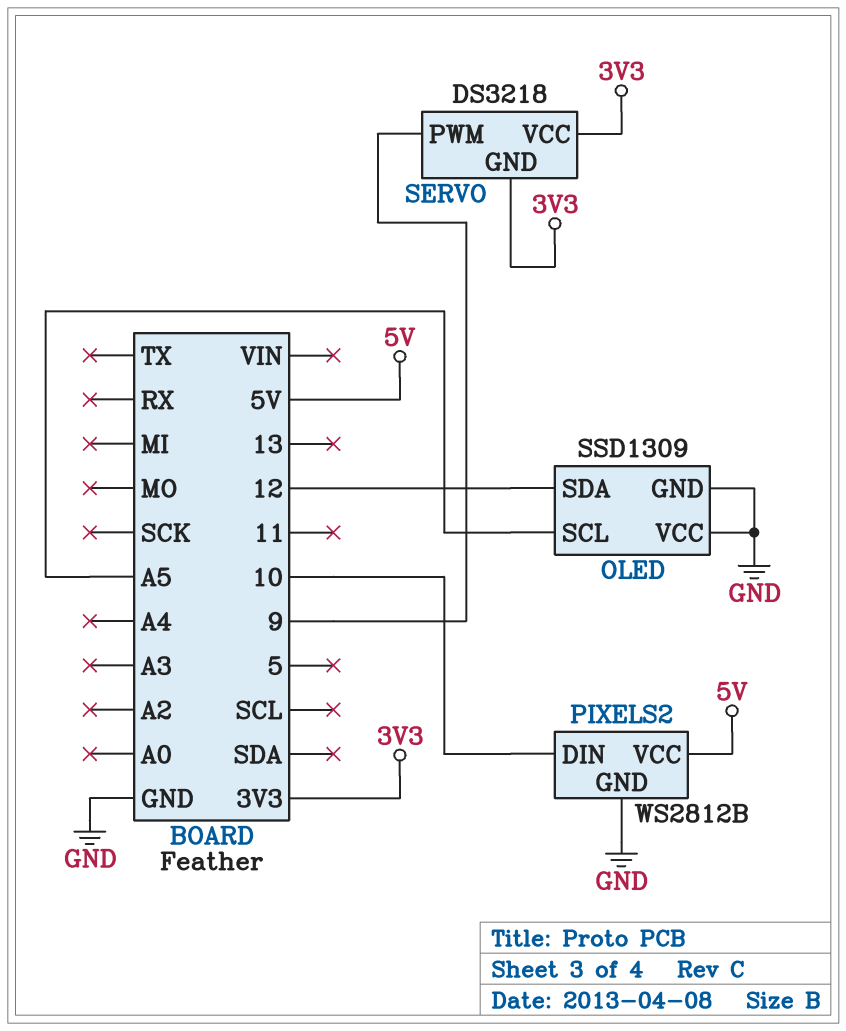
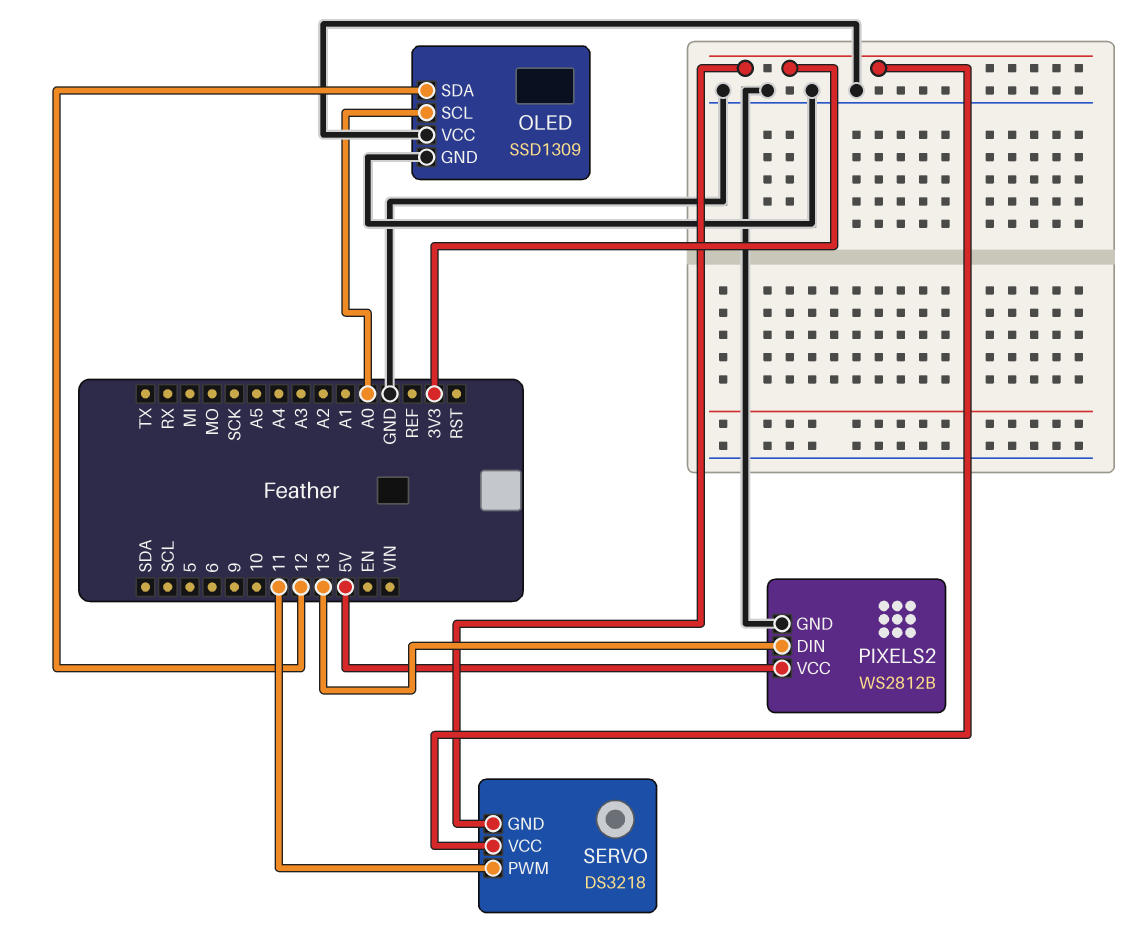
OLED pin SCL: A5 -> A0
PIXELS2 pin DIN: 10 -> 13
SERVO pin PWM: 9 -> 11

